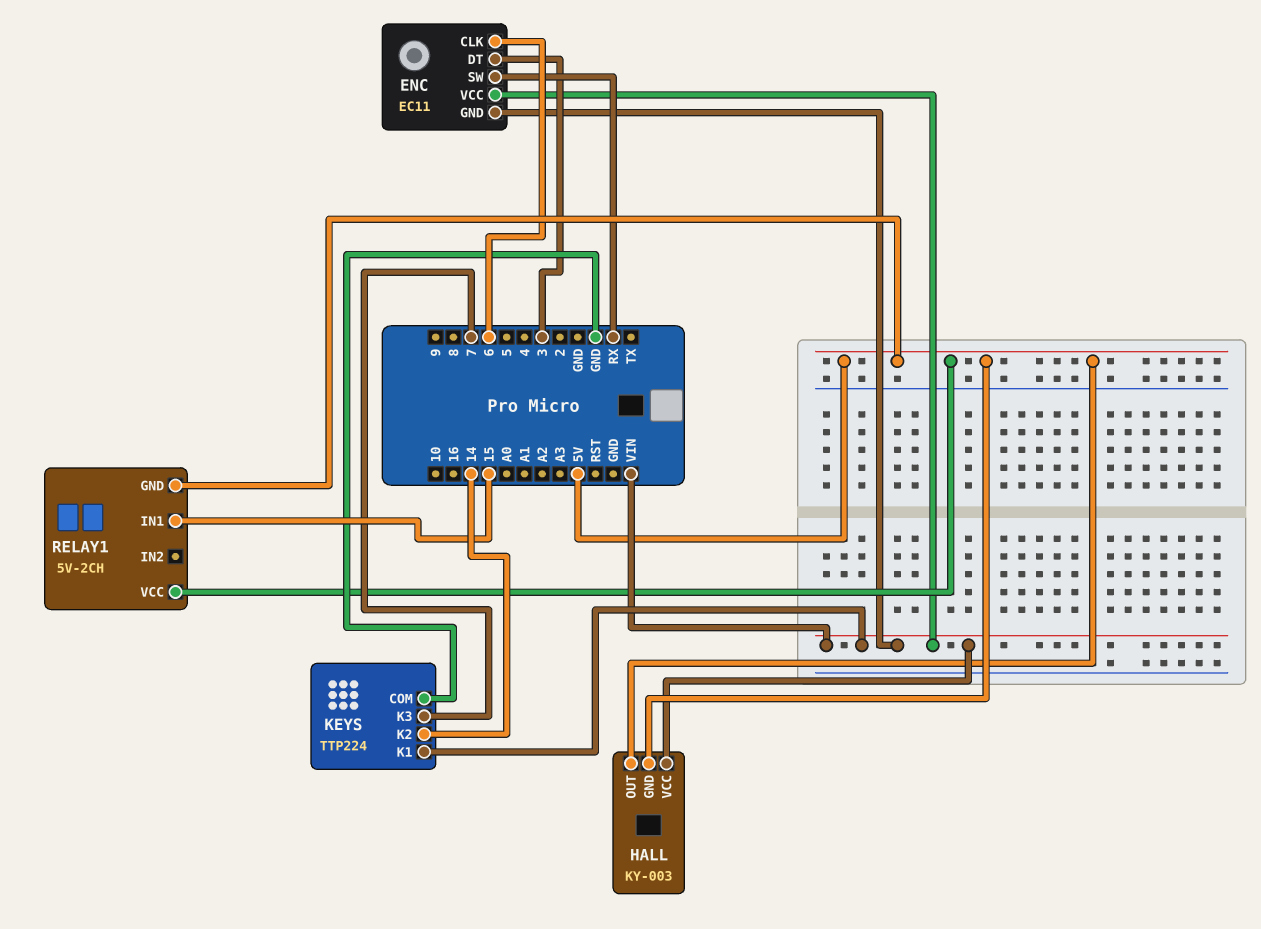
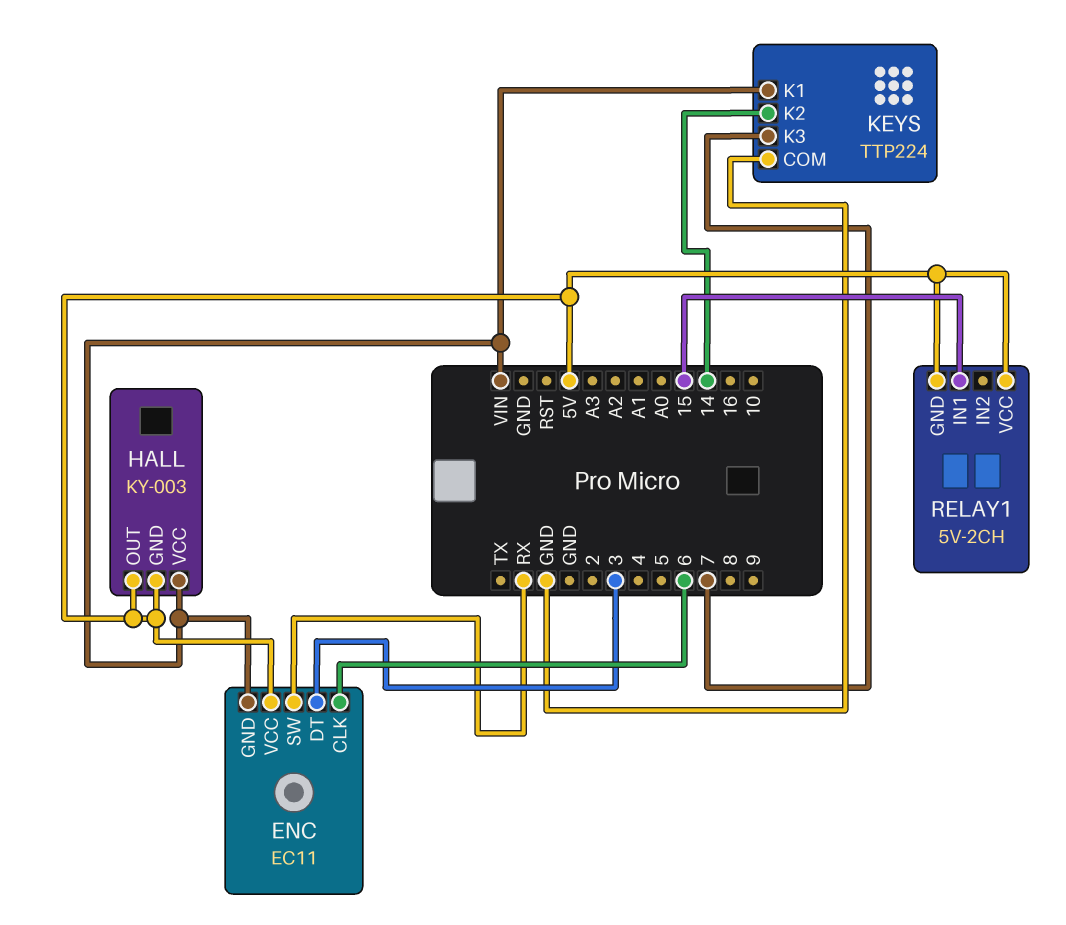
ENC pin VCC: VIN -> 5V

